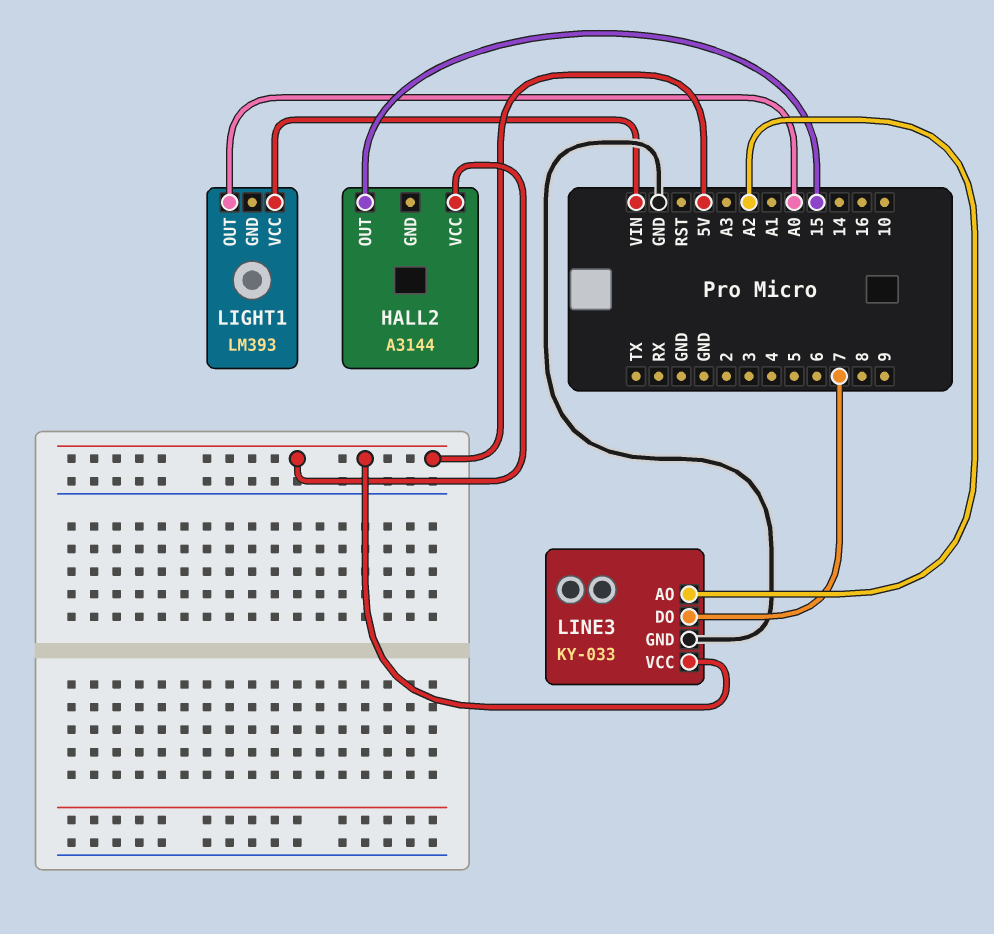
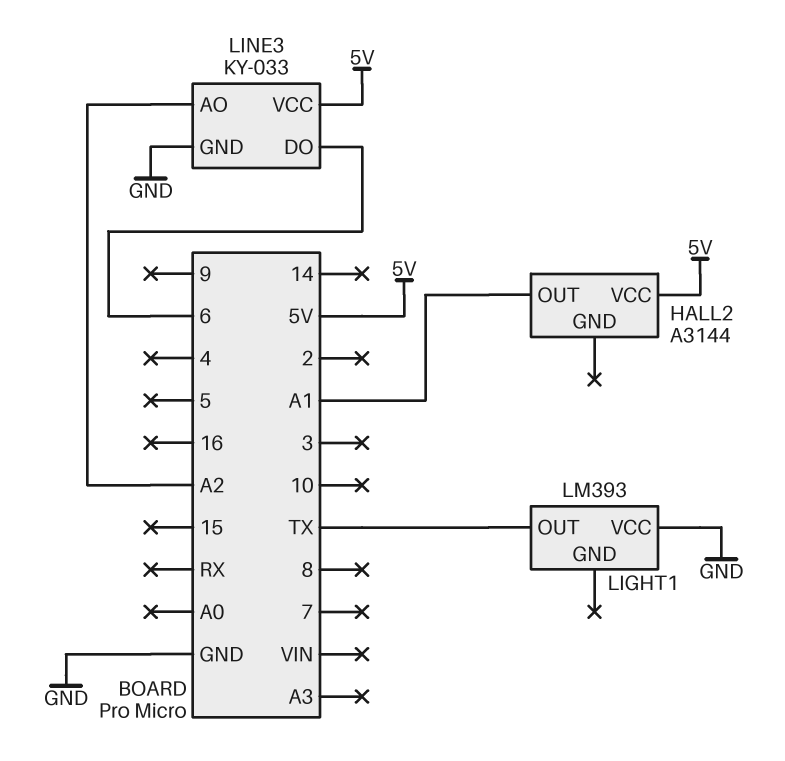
HALL2 pin OUT: 15 -> A1
LIGHT1 pin OUT: A0 -> TX
LIGHT1 pin VCC: VIN -> GND
LINE3 pin DO: 7 -> 6

